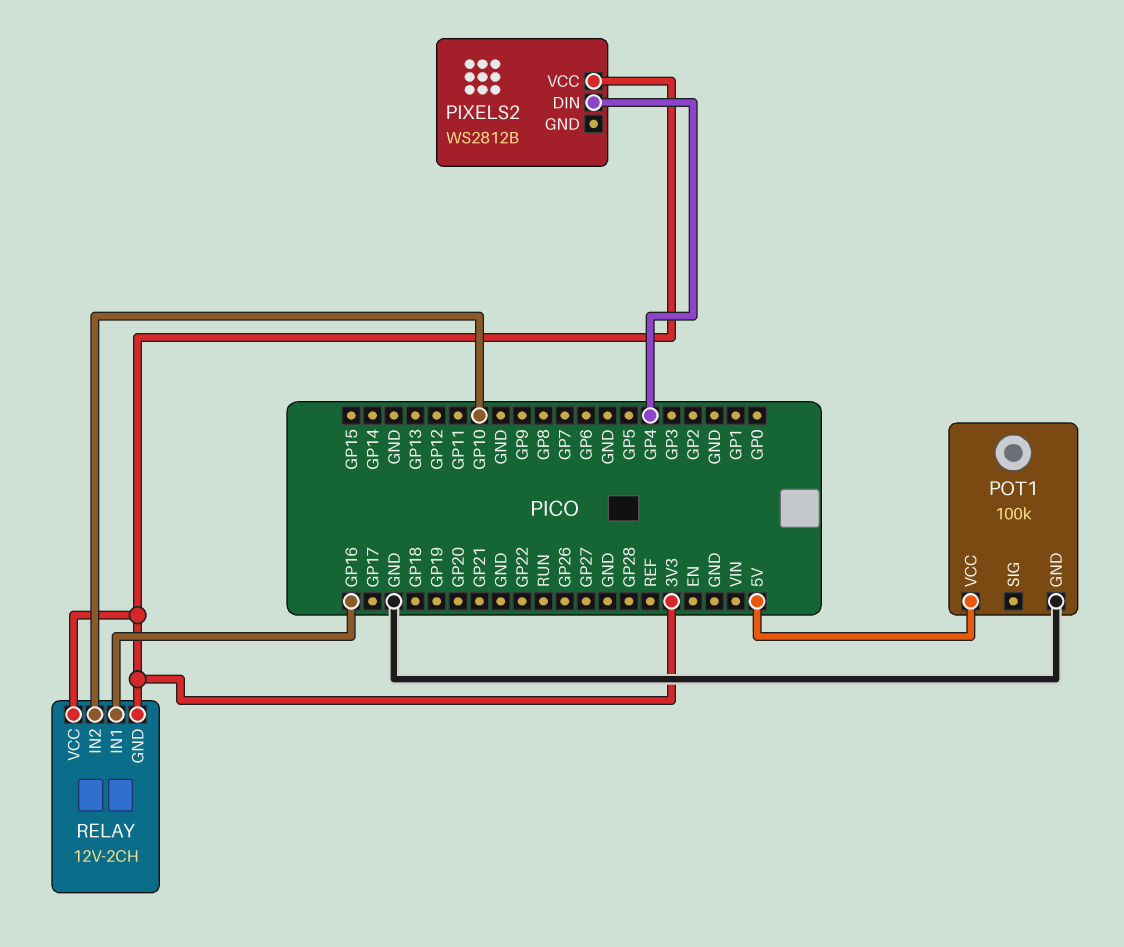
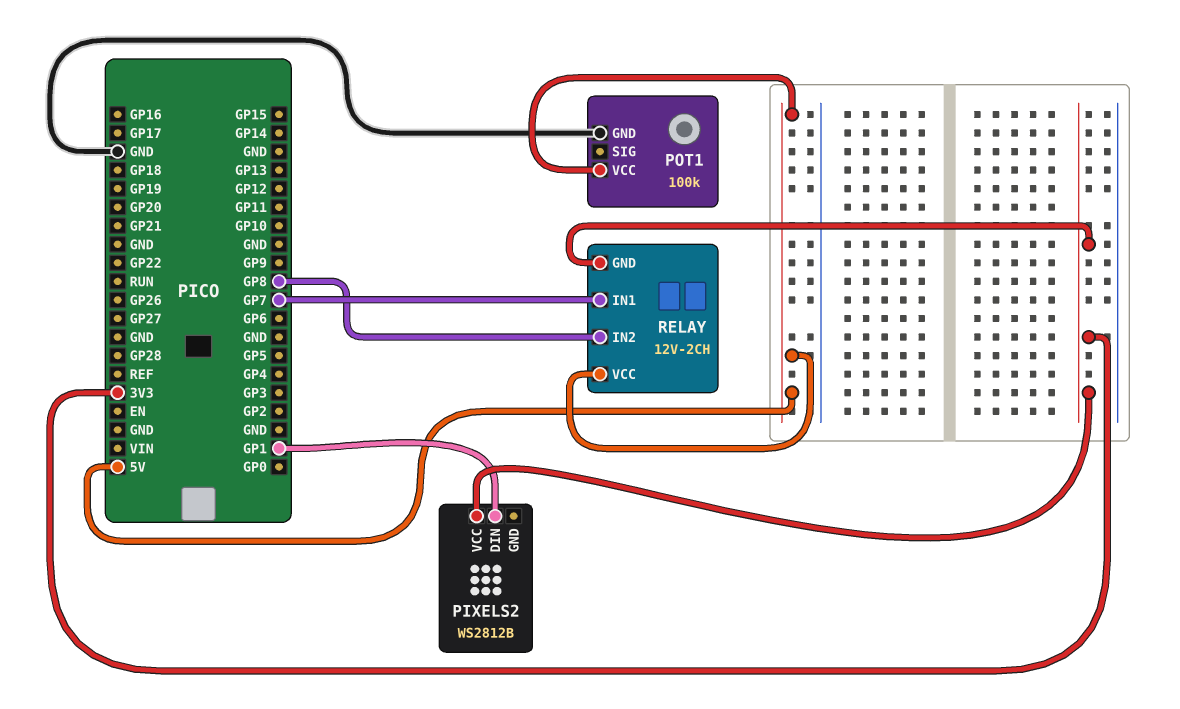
PIXELS2 pin DIN: GP4 -> GP1
RELAY pin IN1: GP16 -> GP7
RELAY pin IN2: GP10 -> GP8
RELAY pin VCC: 3V3 -> 5V

